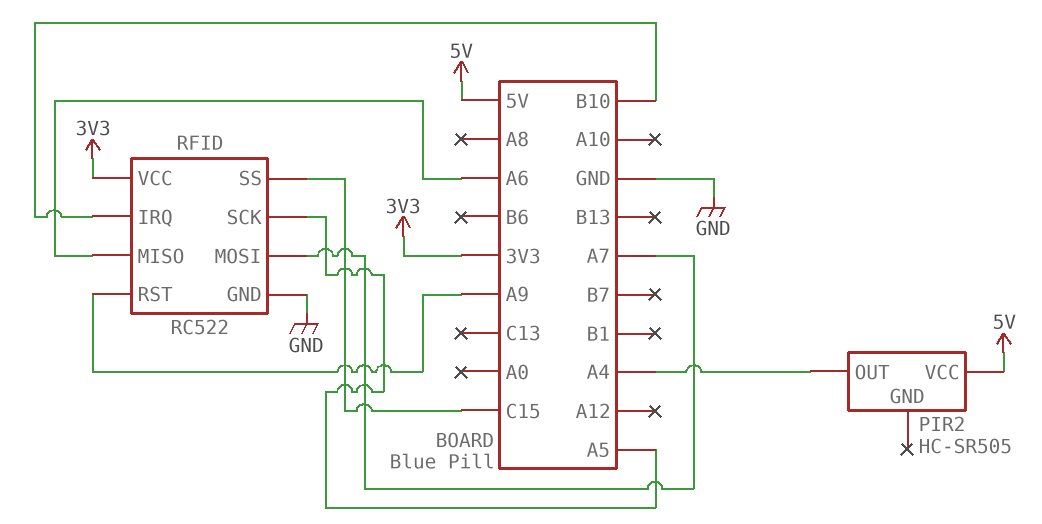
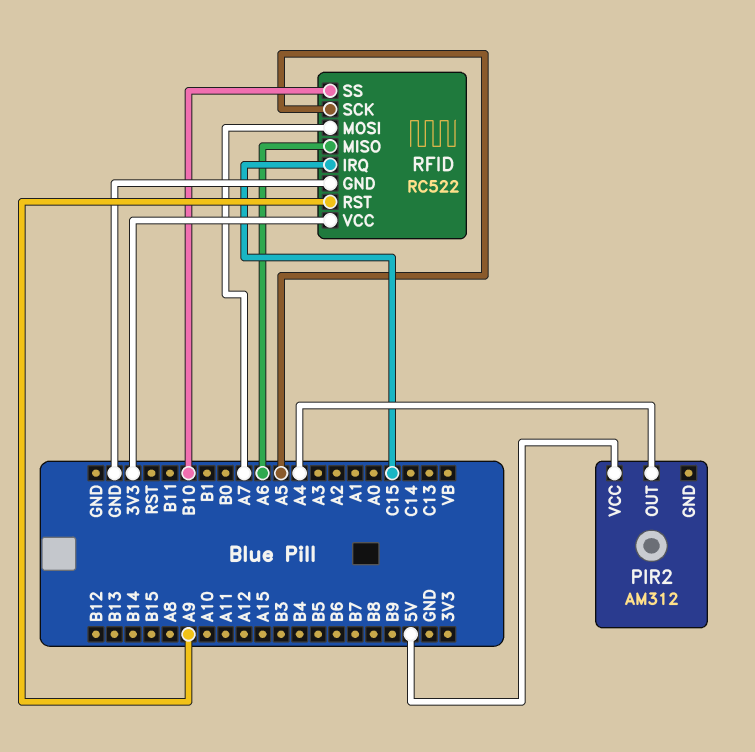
PIR2: HC-SR505 -> AM312
RFID pin IRQ: B10 -> C15
RFID pin SS: C15 -> B10

